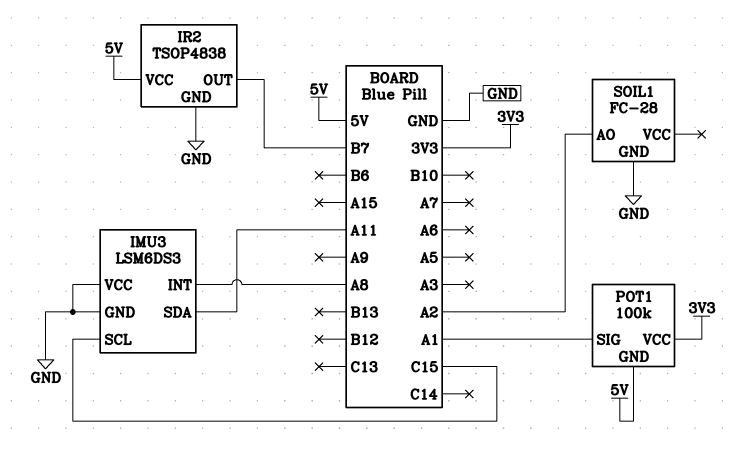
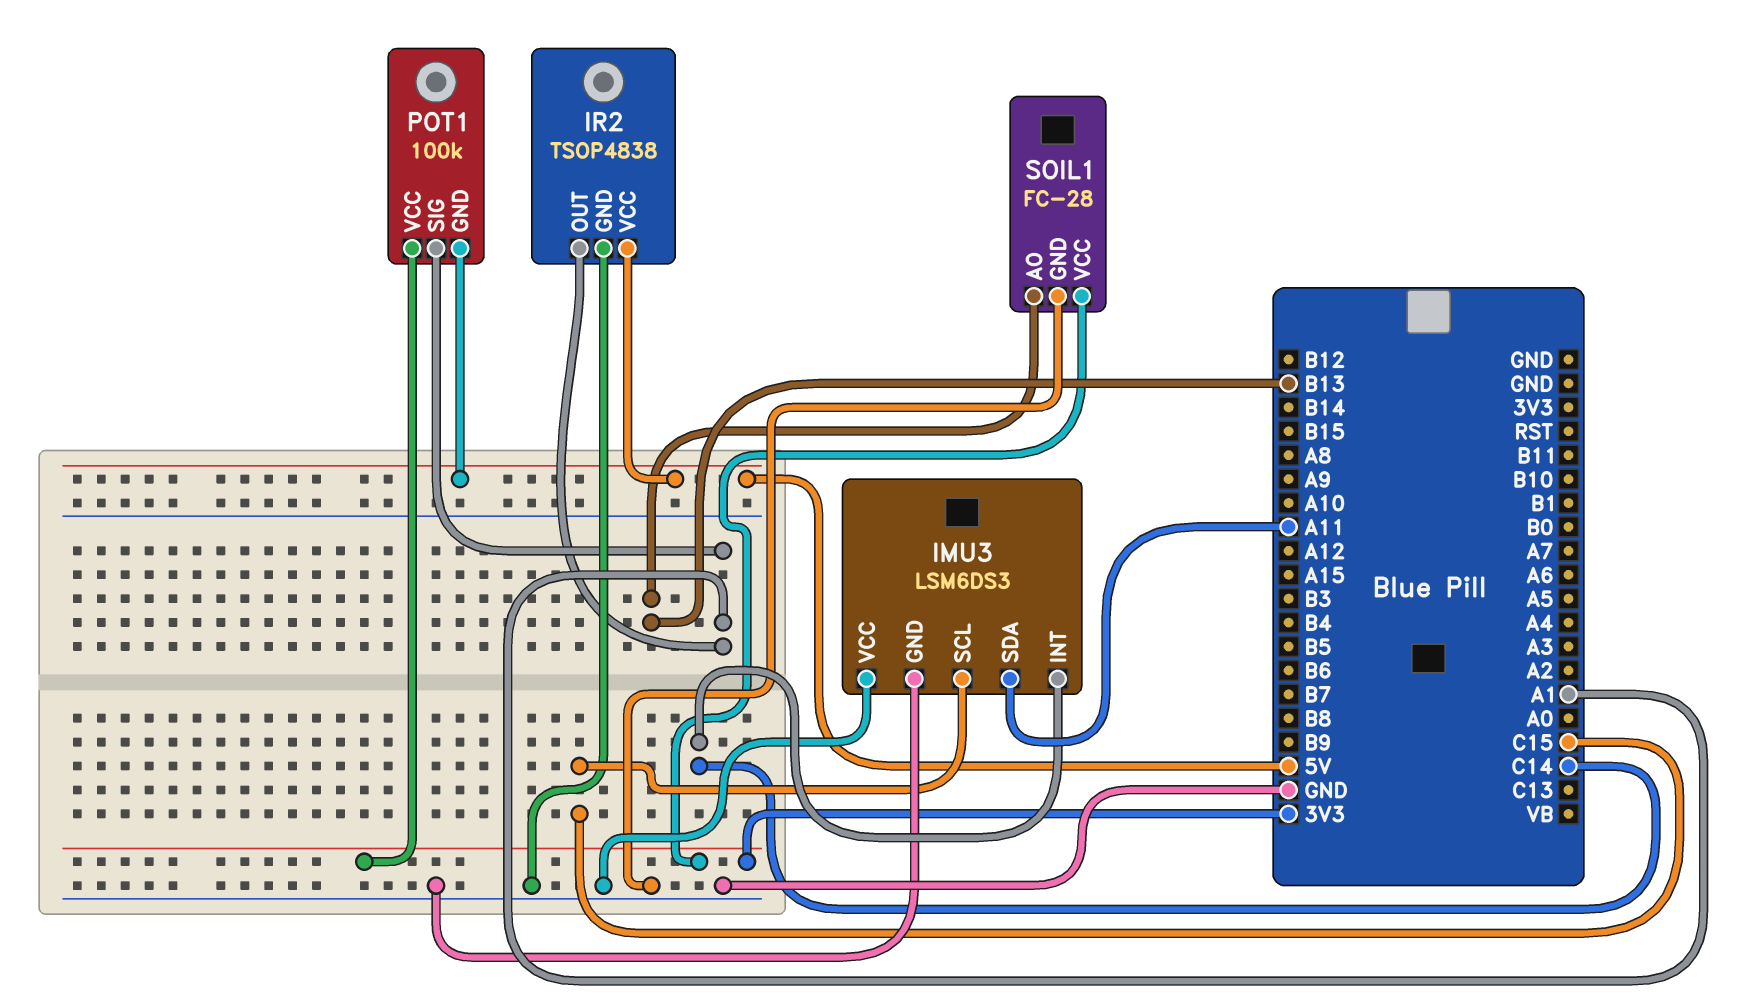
IMU3 pin INT: A8 -> C14
IR2 pin OUT: B7 -> A1
SOIL1 pin AO: A2 -> B13
SOIL1 pin VCC: none -> 3V3

